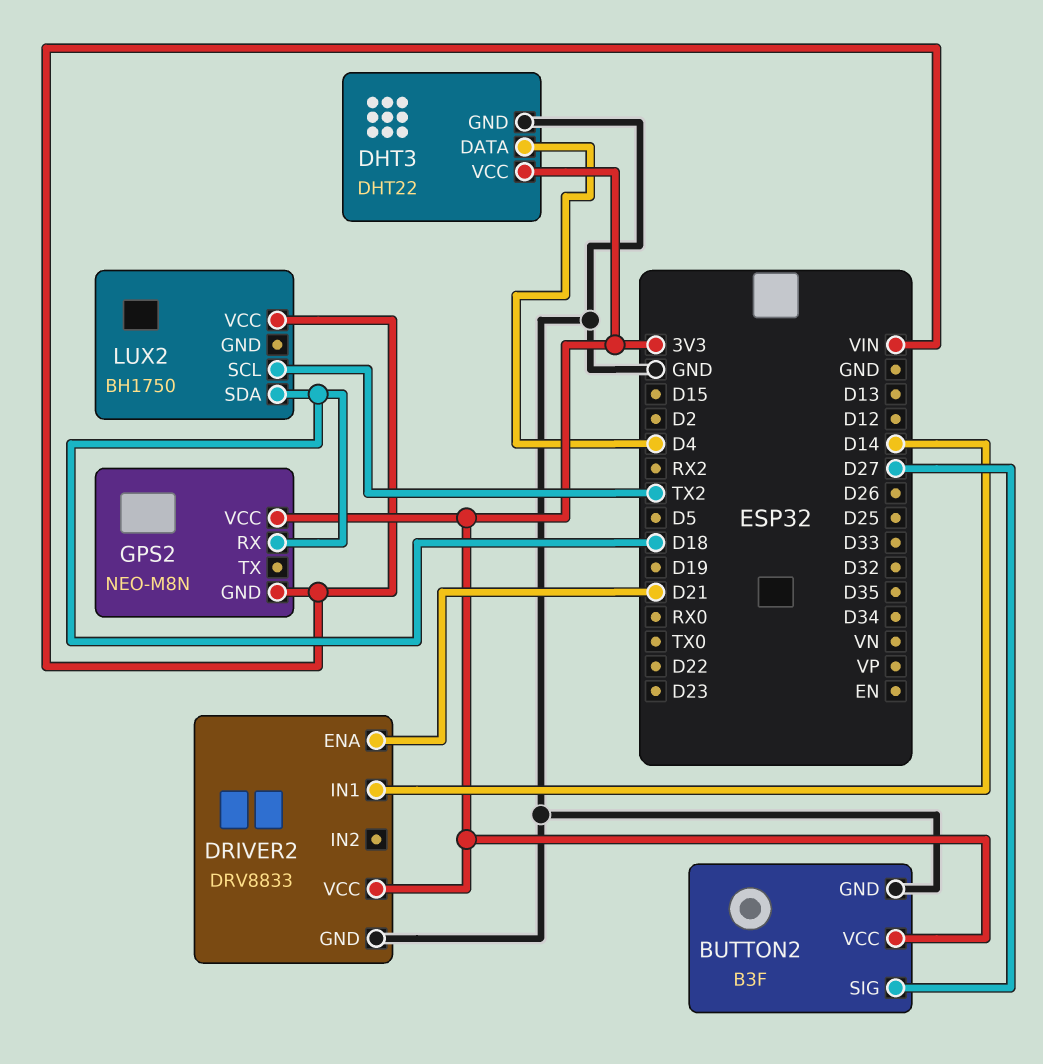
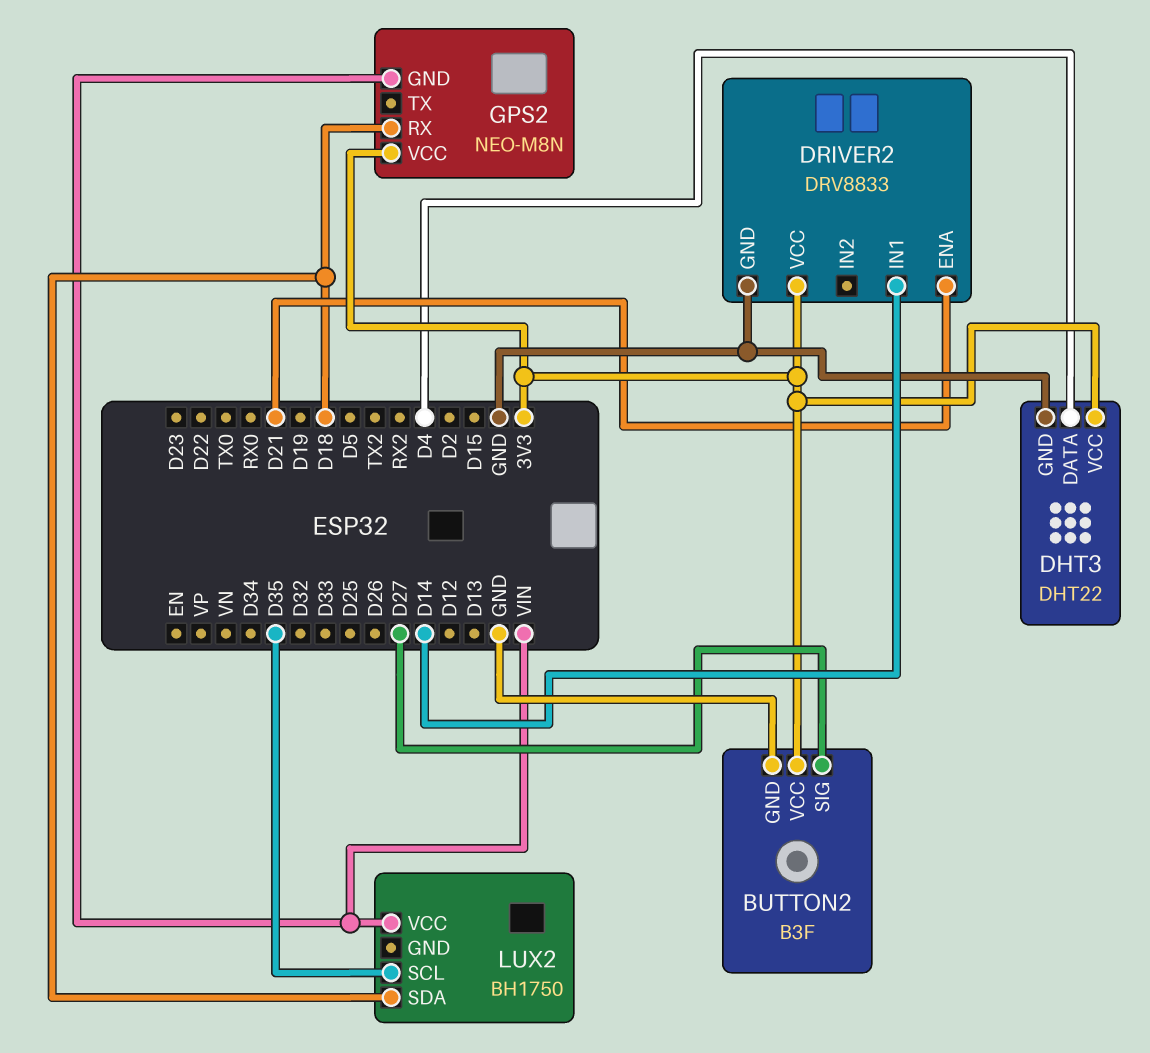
LUX2 pin SCL: TX2 -> D35

